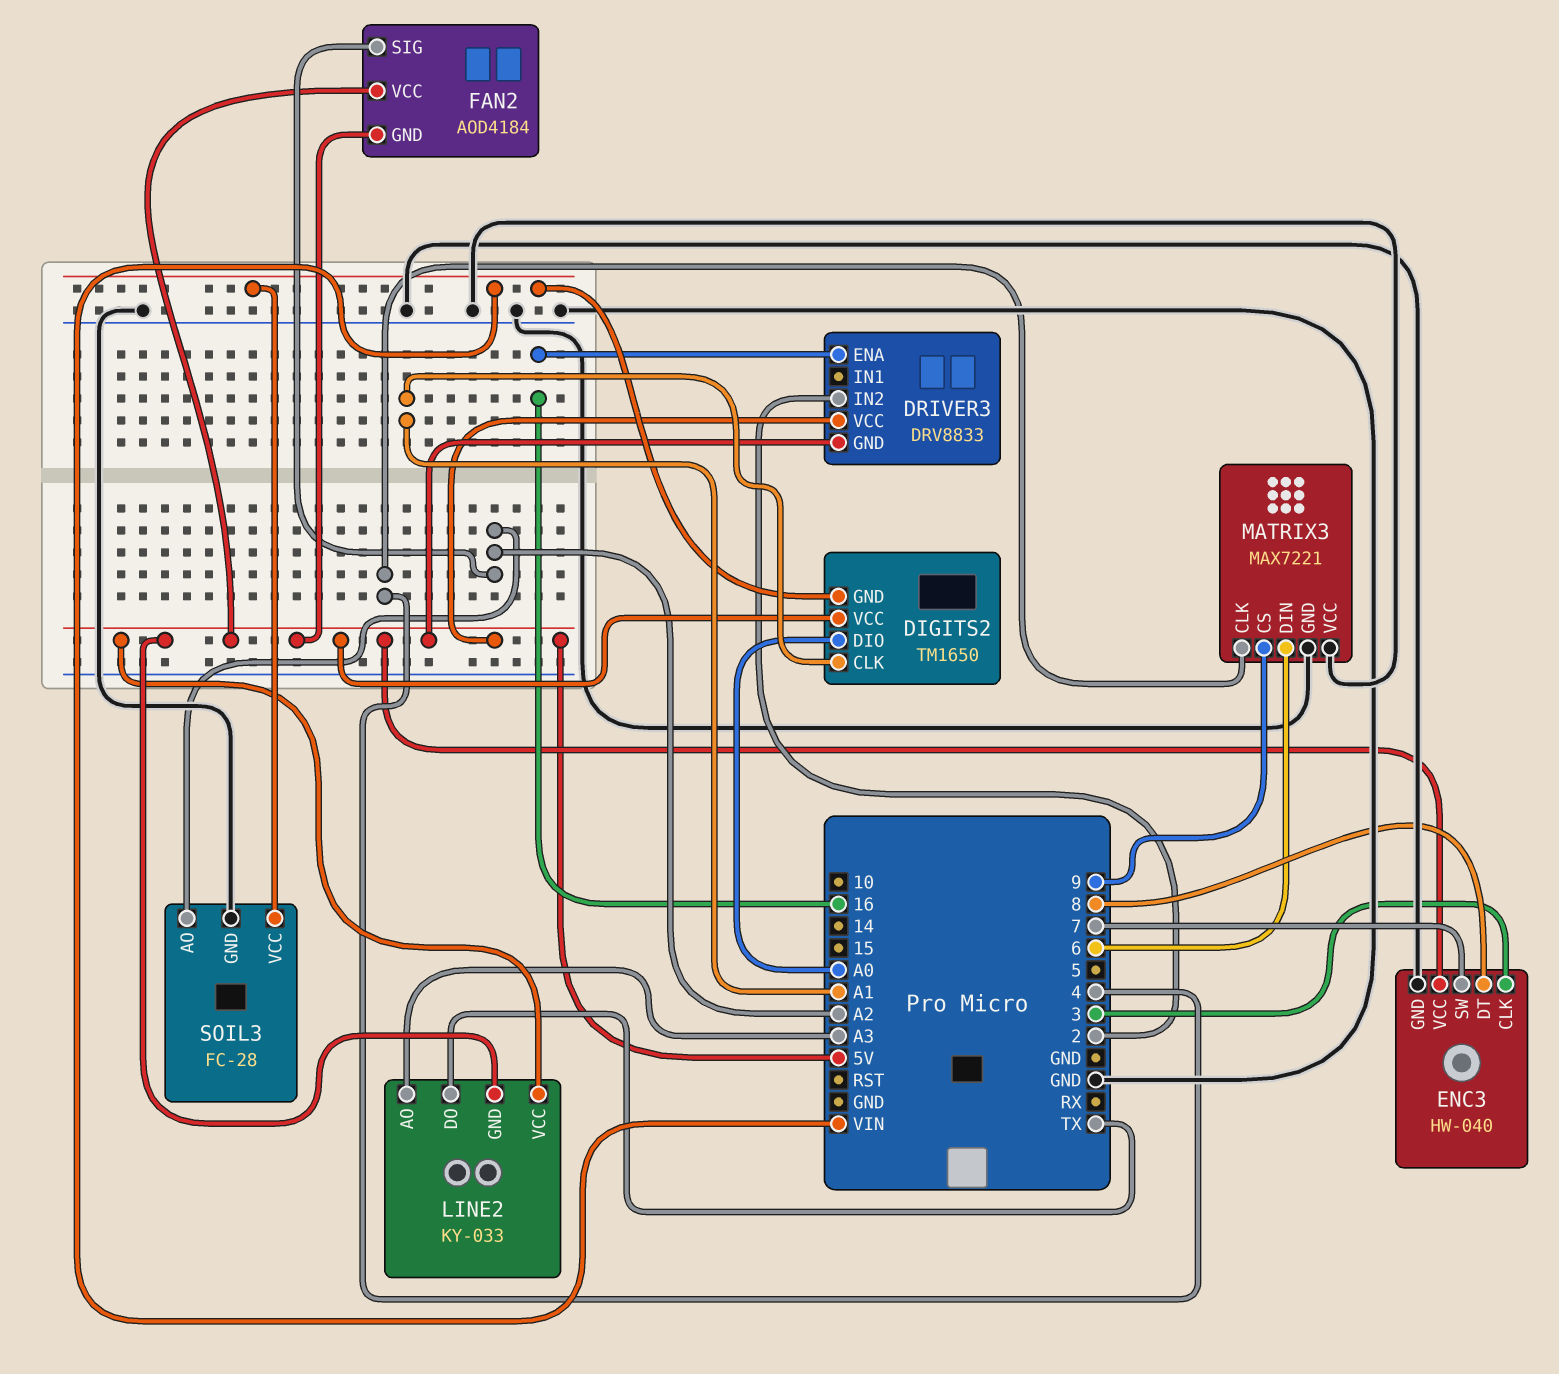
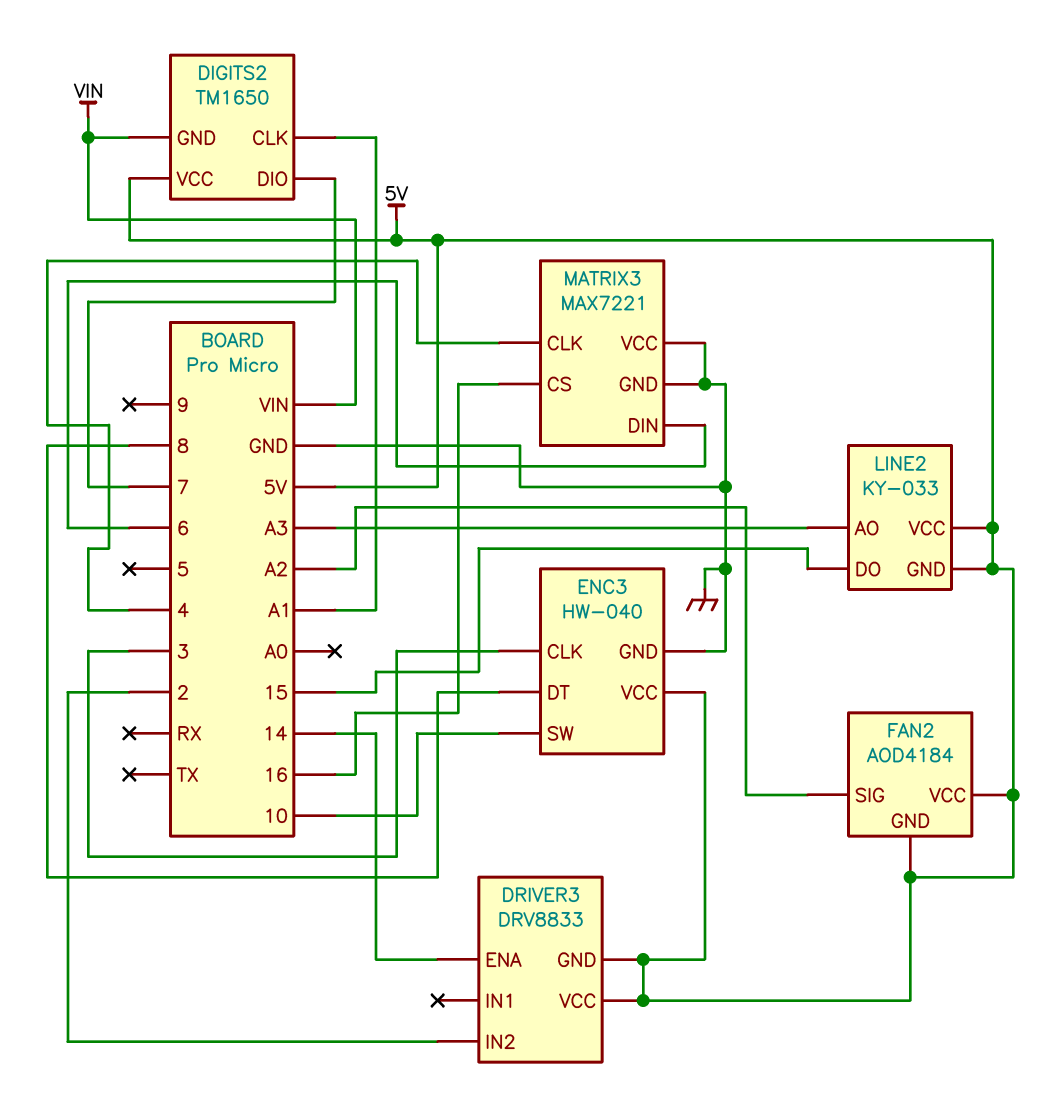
DIGITS2 pin DIO: A0 -> 7
DRIVER3 pin ENA: 16 -> 14
ENC3 pin SW: 7 -> 10
LINE2 pin DO: TX -> 15
MATRIX3 pin CS: 9 -> 16
SOIL3: FC-28 -> none
SOIL3 pin AO: A2 -> none
SOIL3 pin GND: GND -> none
SOIL3 pin VCC: VIN -> none

